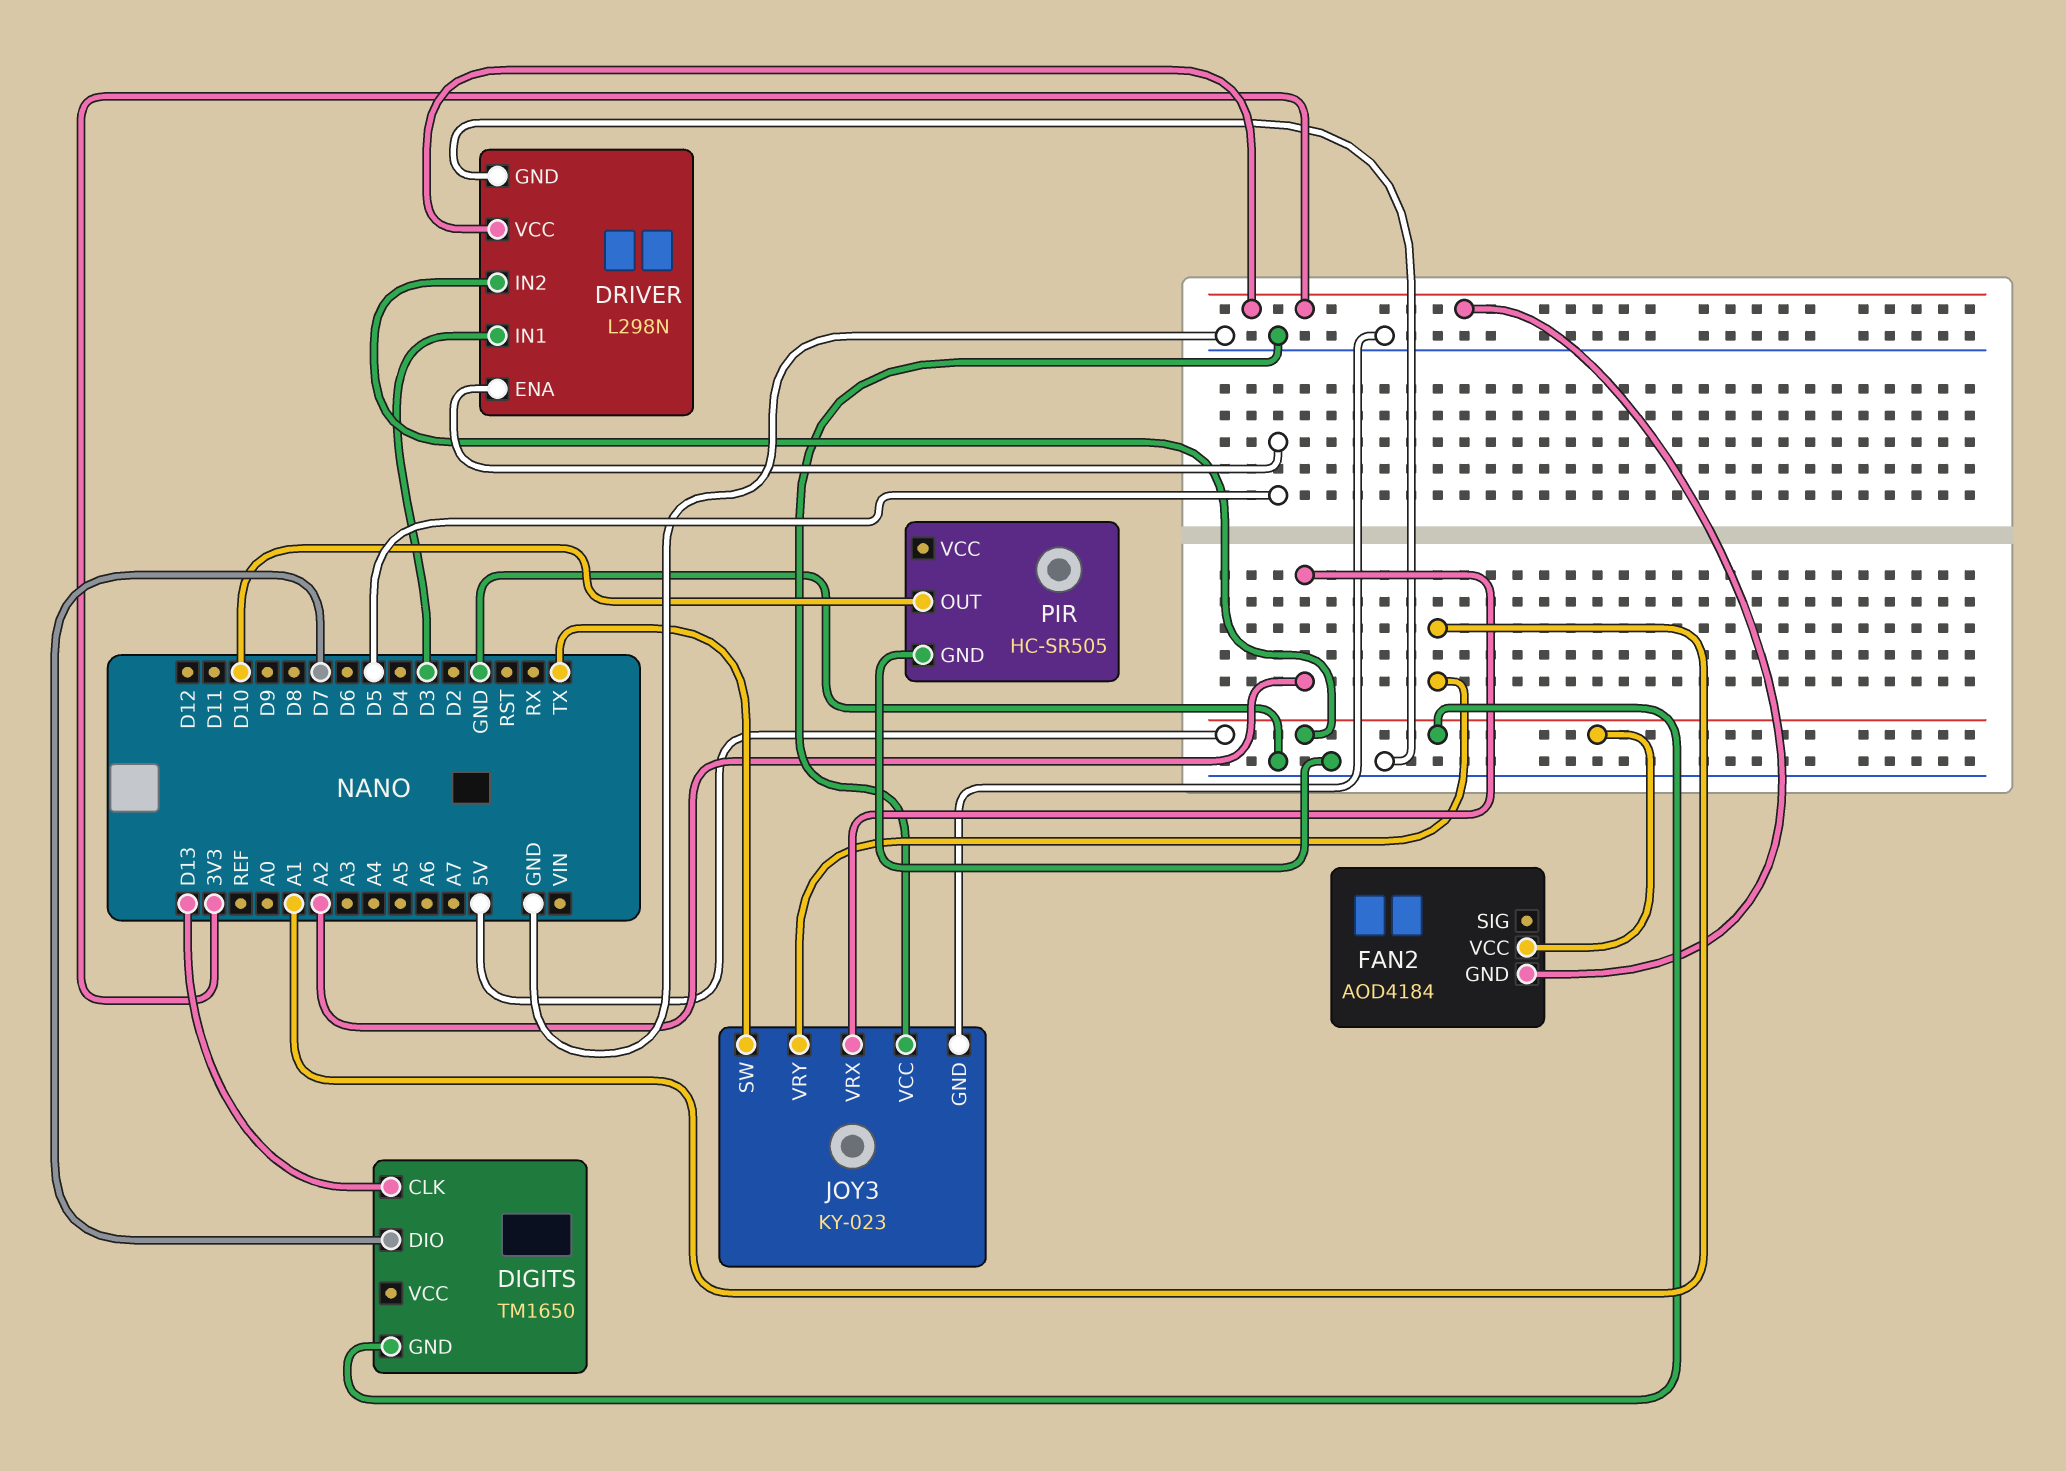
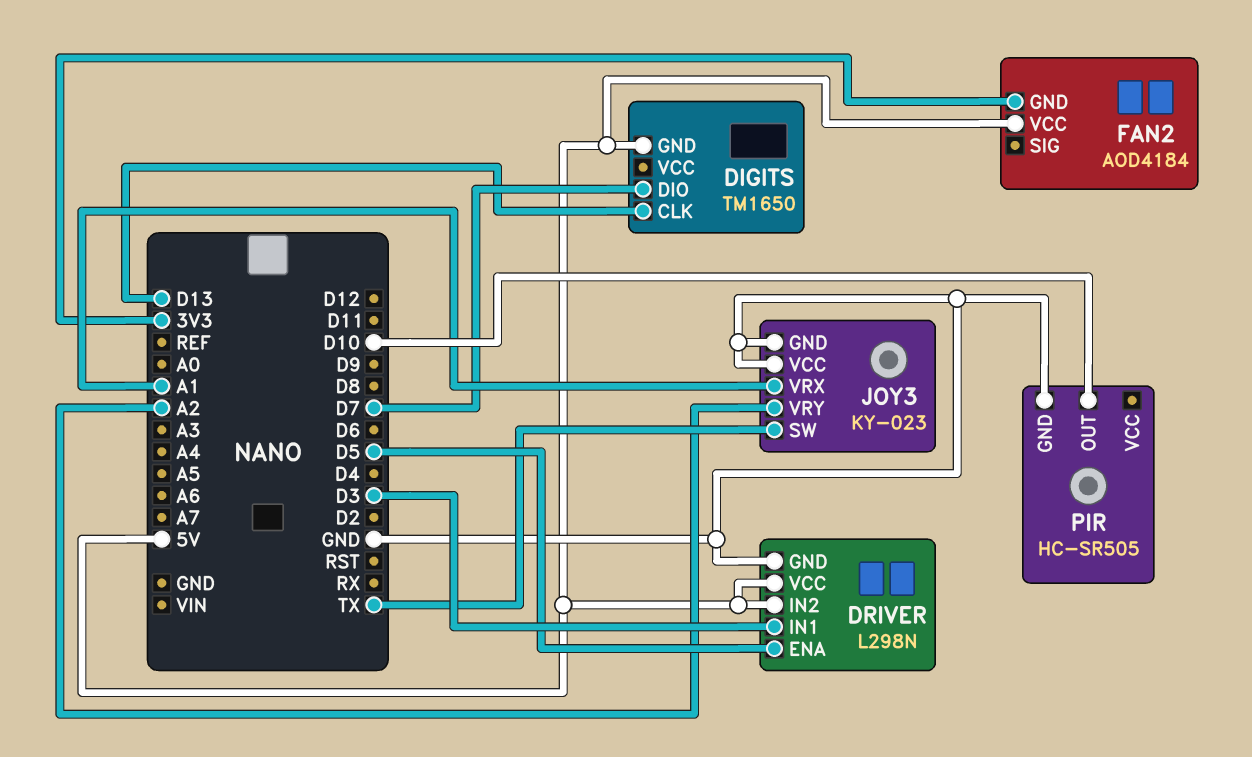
DRIVER pin VCC: 3V3 -> 5V
JOY3 pin VRX: A2 -> A1
JOY3 pin VRY: A1 -> A2

